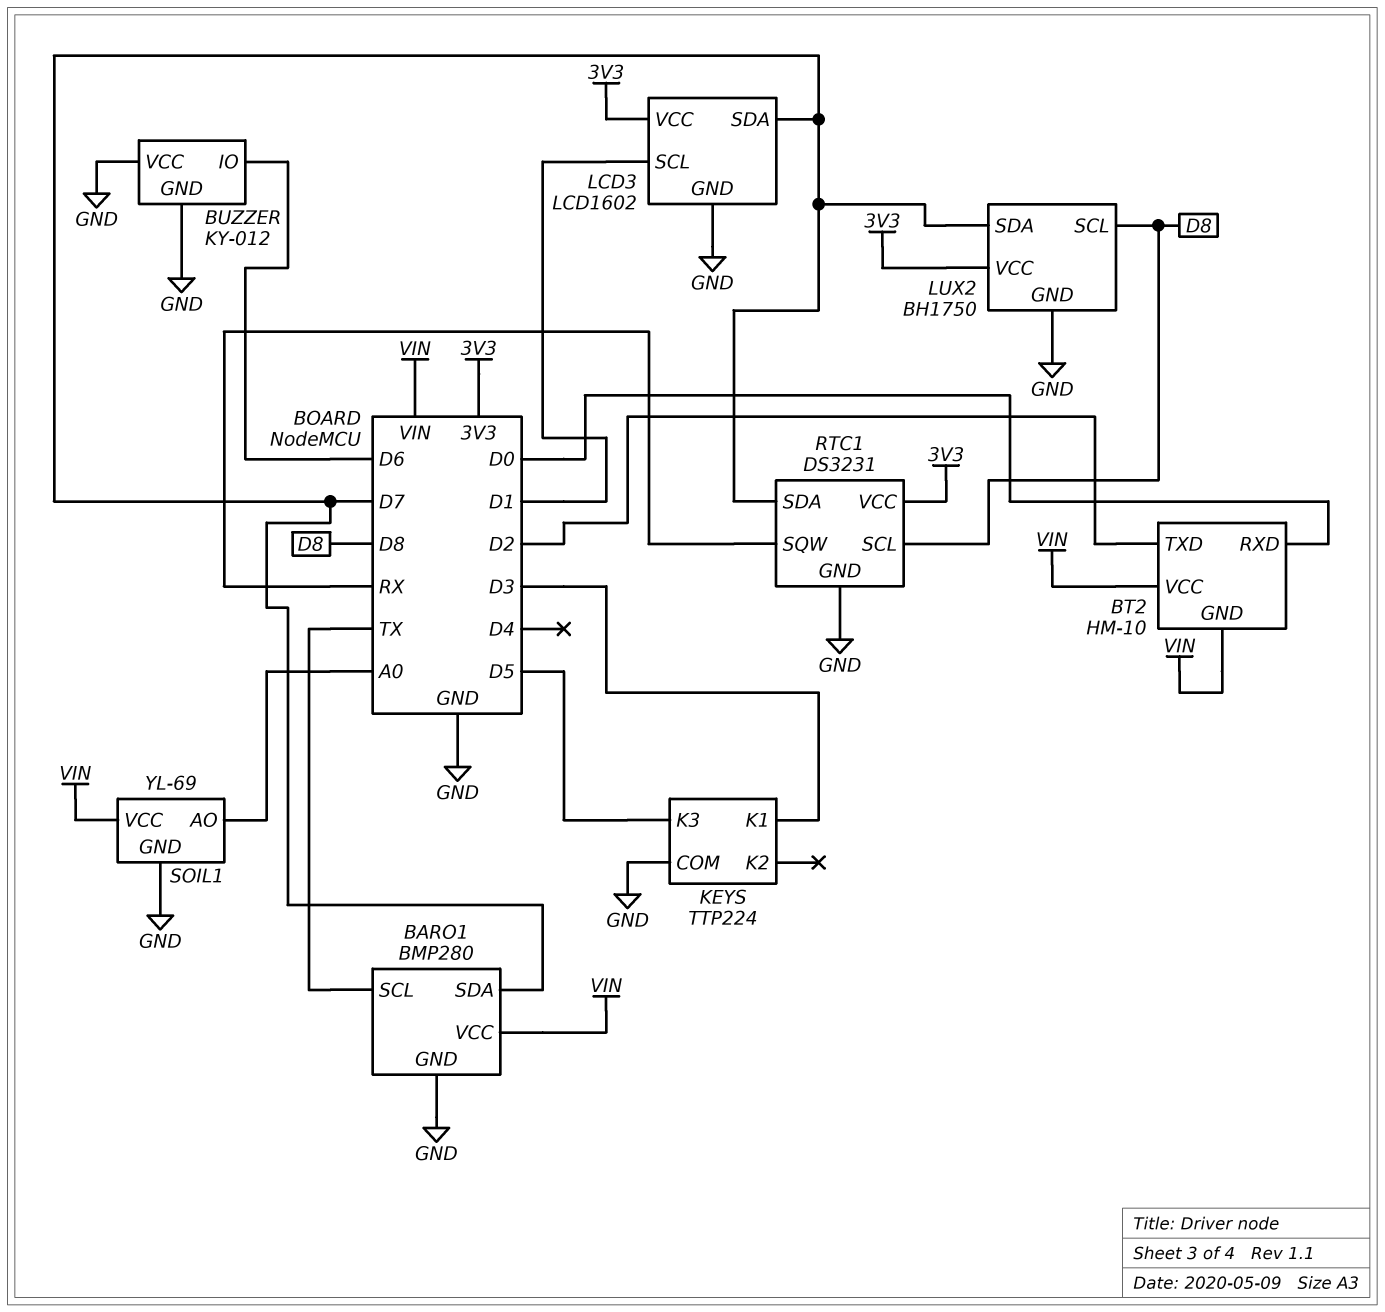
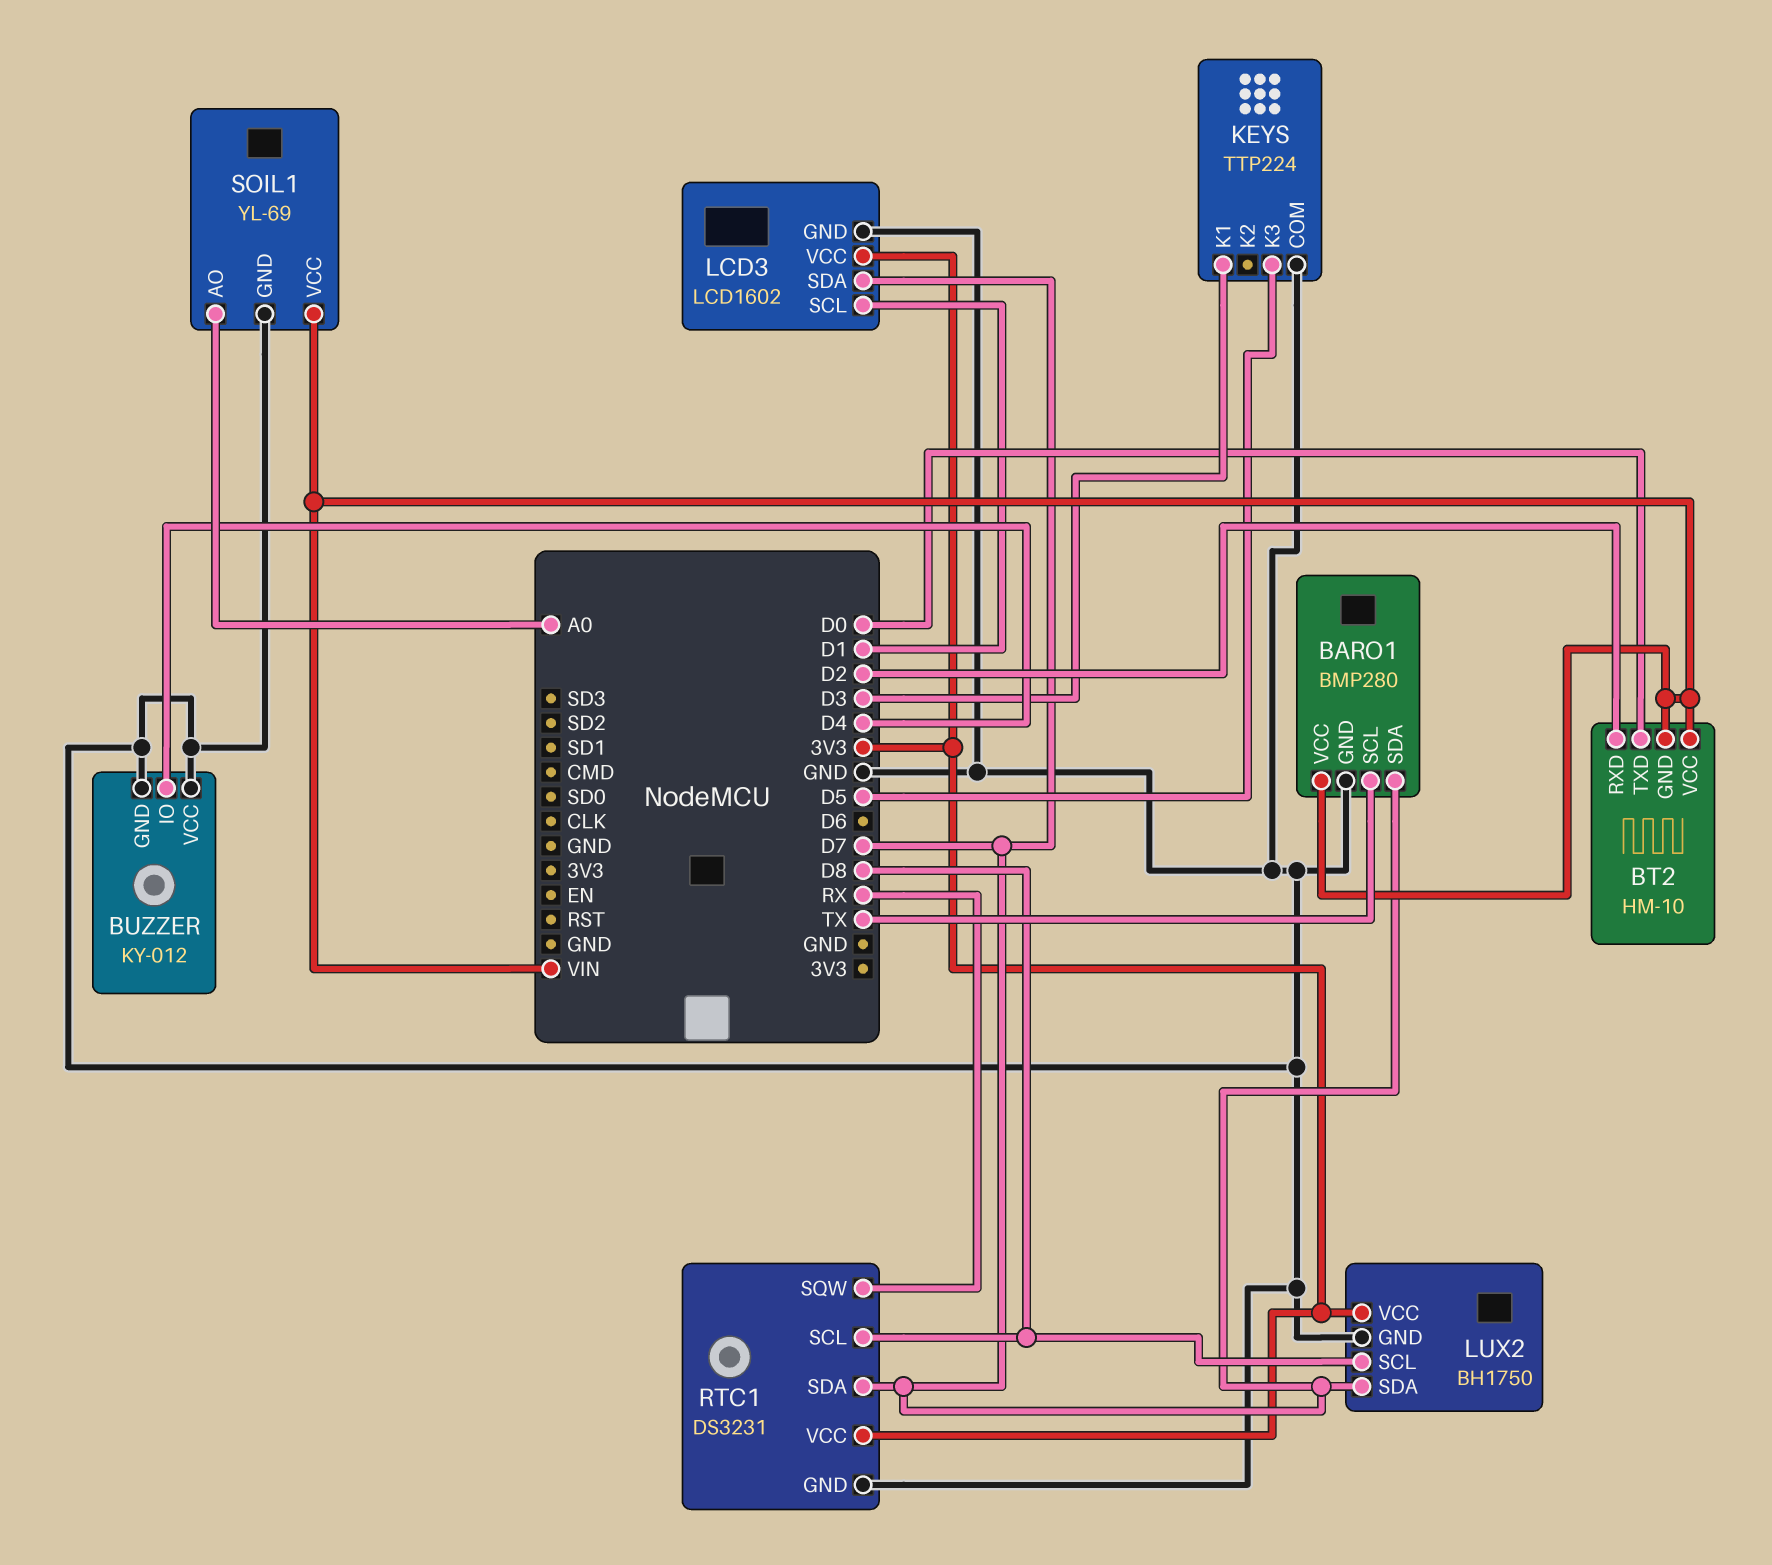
BT2 pin RXD: D0 -> D2
BT2 pin TXD: D2 -> D0
BUZZER pin IO: D6 -> D4

